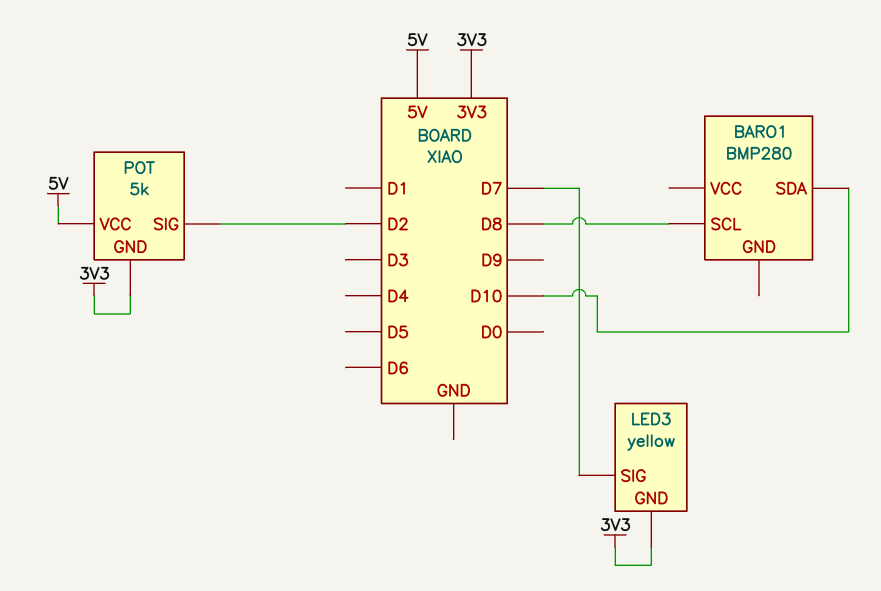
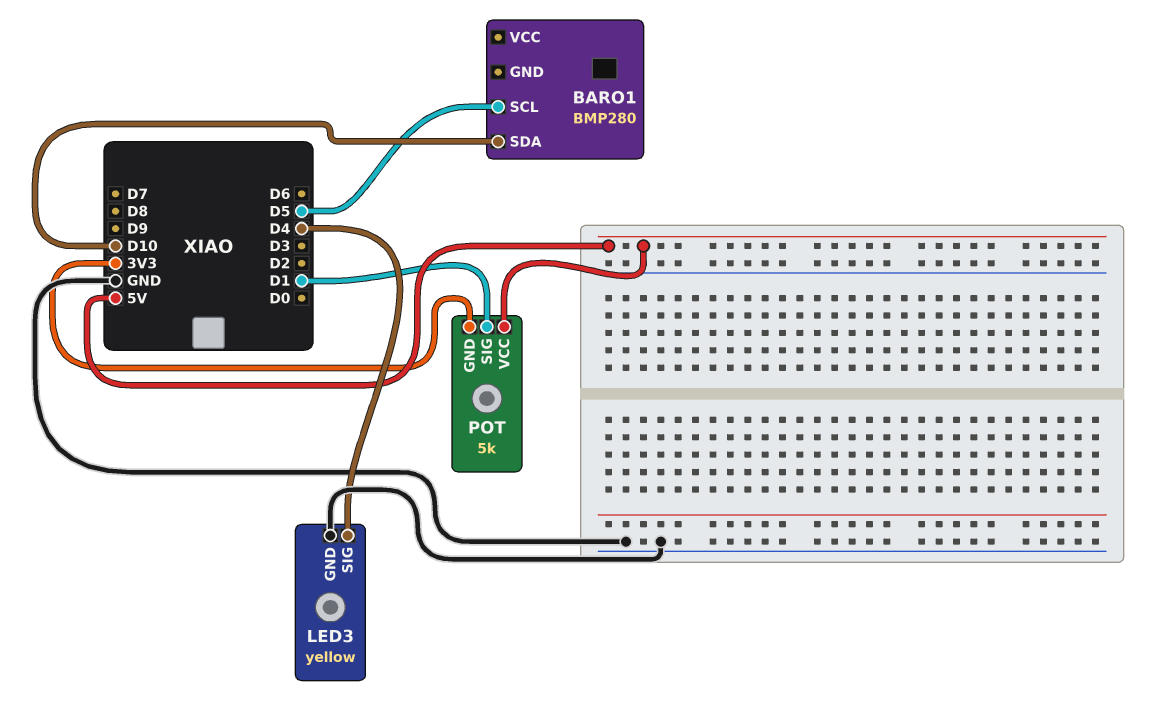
BARO1 pin SCL: D8 -> D5
LED3 pin GND: 3V3 -> GND
LED3 pin SIG: D7 -> D4
POT pin SIG: D2 -> D1

